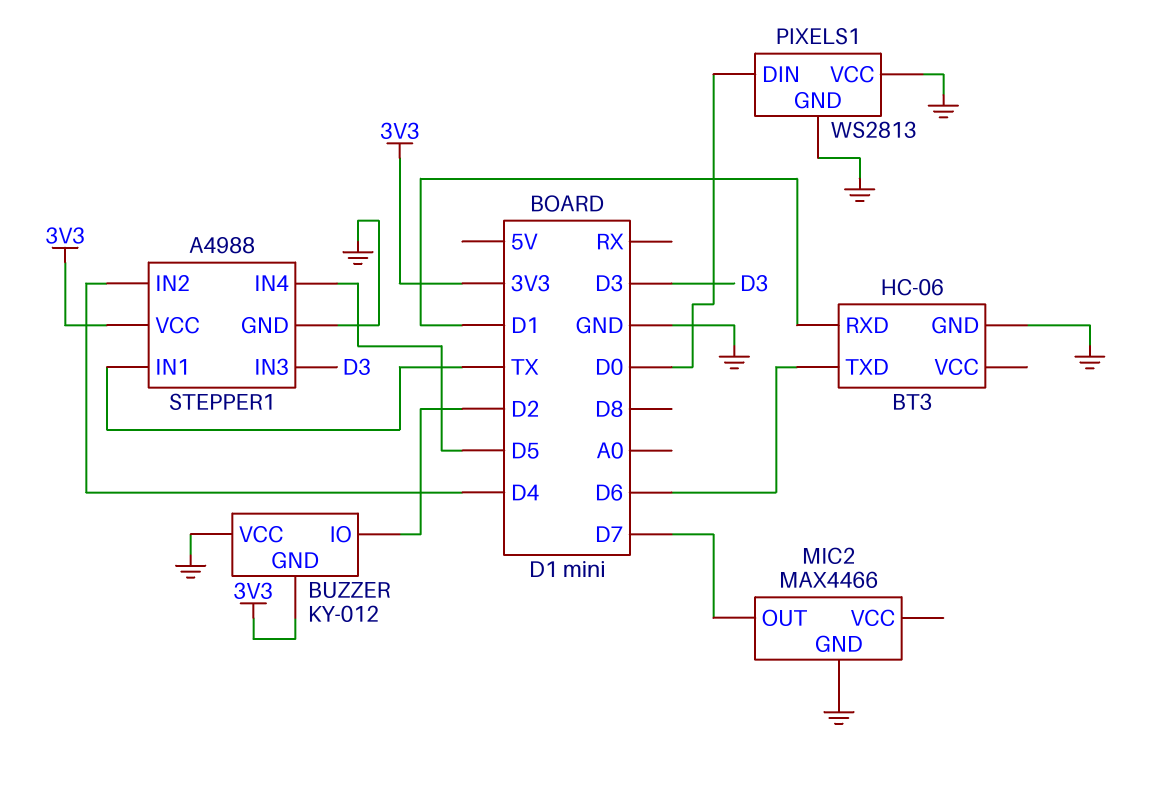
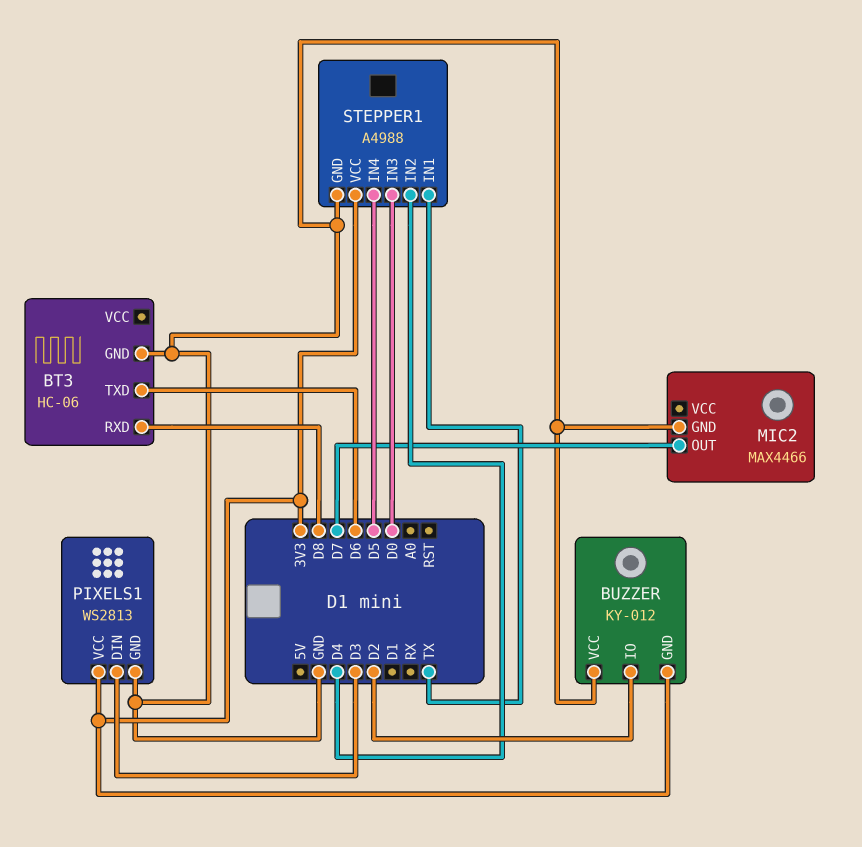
BT3 pin RXD: D1 -> D8
PIXELS1 pin DIN: D0 -> D3
PIXELS1 pin VCC: GND -> 3V3
STEPPER1 pin IN3: D3 -> D0

